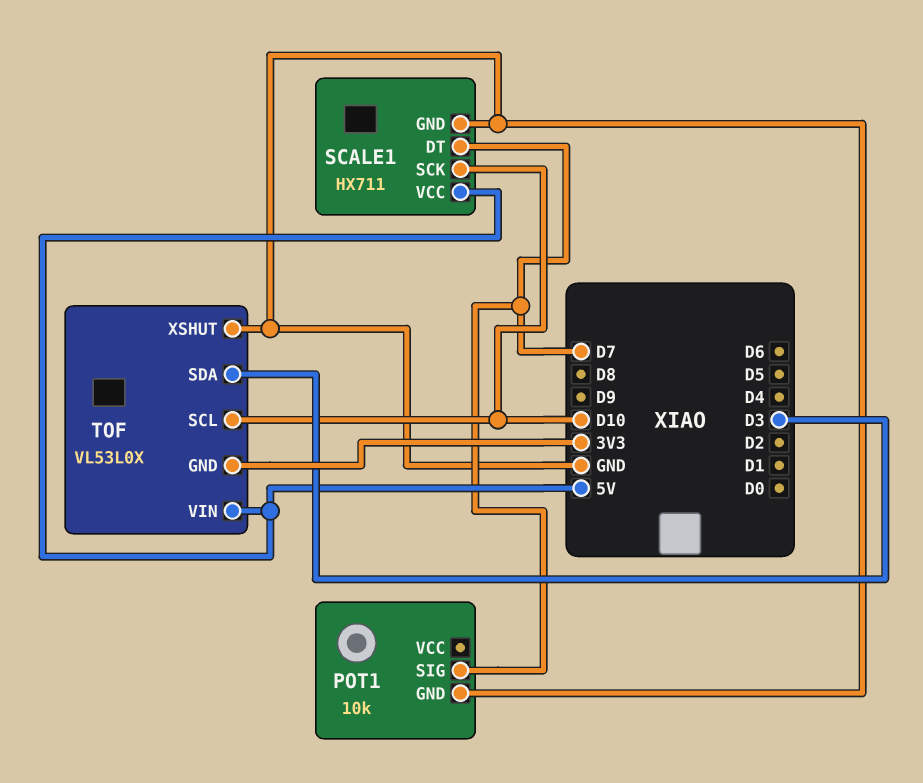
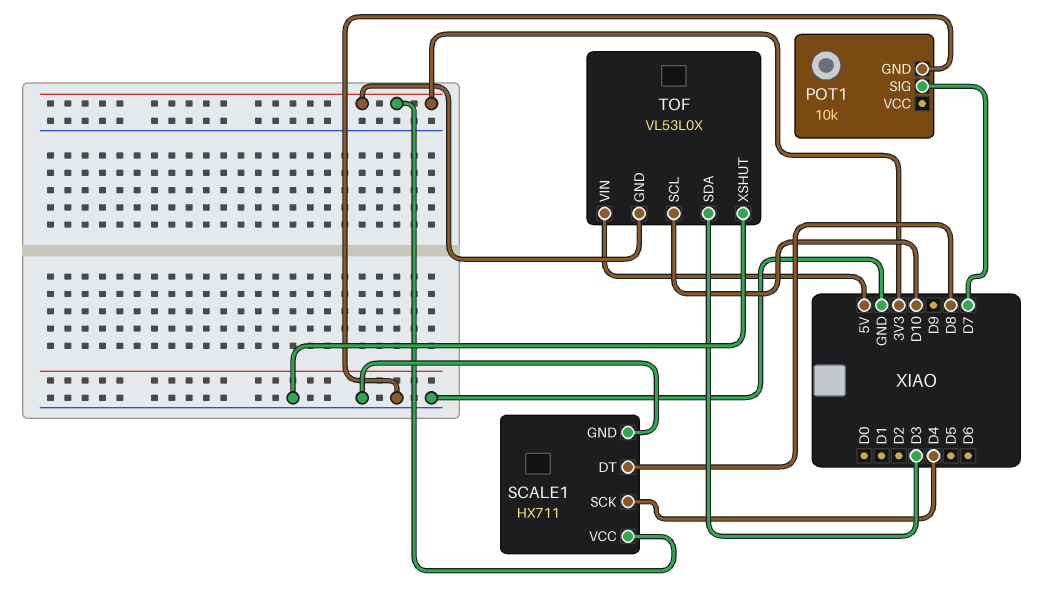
SCALE1 pin DT: D7 -> D8
SCALE1 pin SCK: D10 -> D4
SCALE1 pin VCC: 5V -> 3V3

